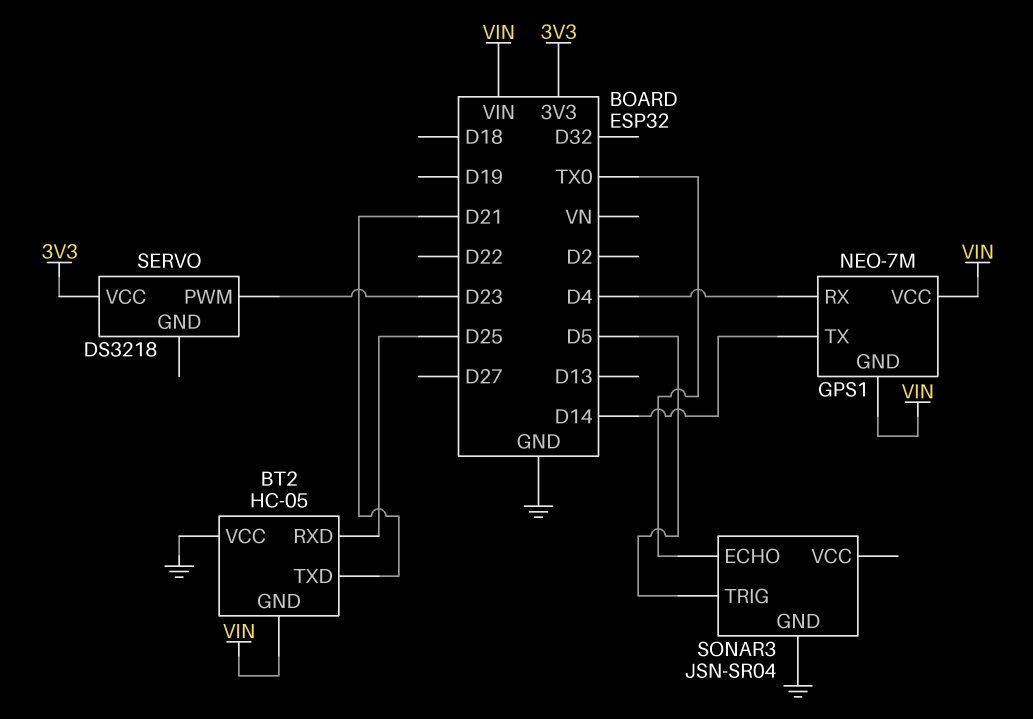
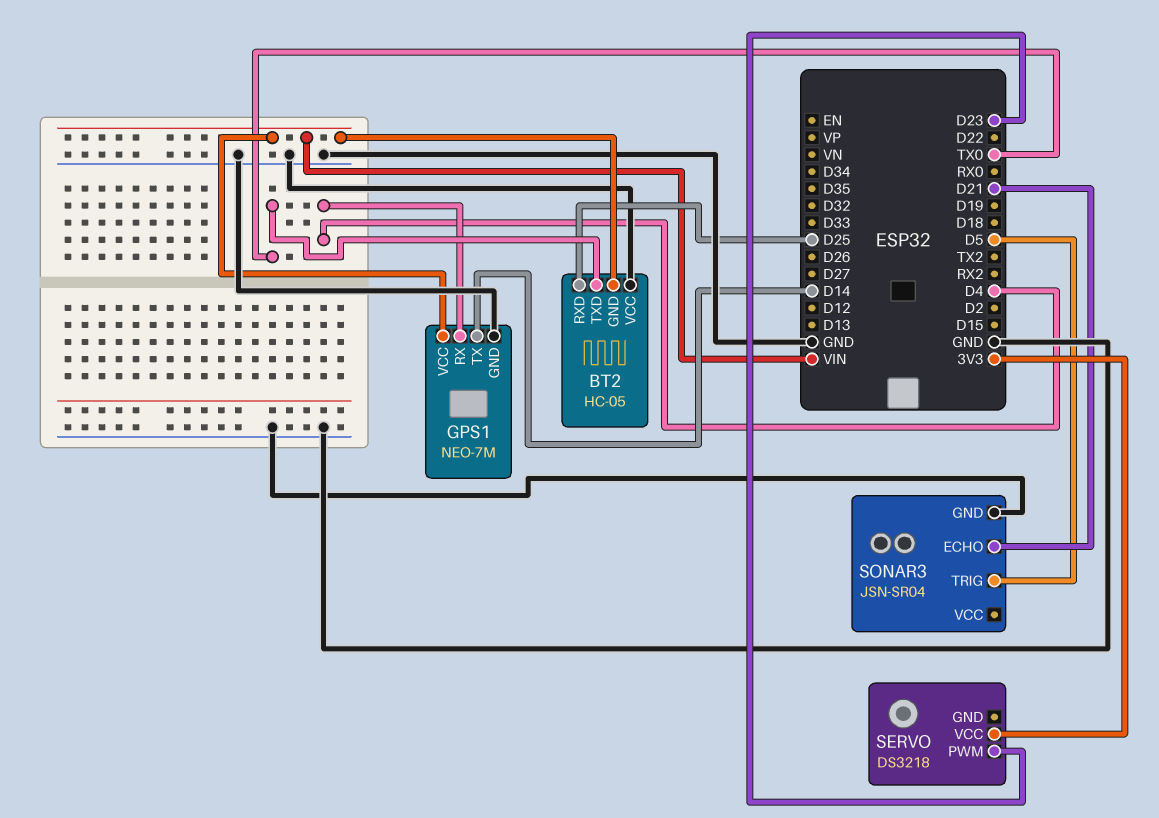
BT2 pin TXD: D21 -> TX0
GPS1 pin GND: VIN -> GND
SONAR3 pin ECHO: TX0 -> D21

